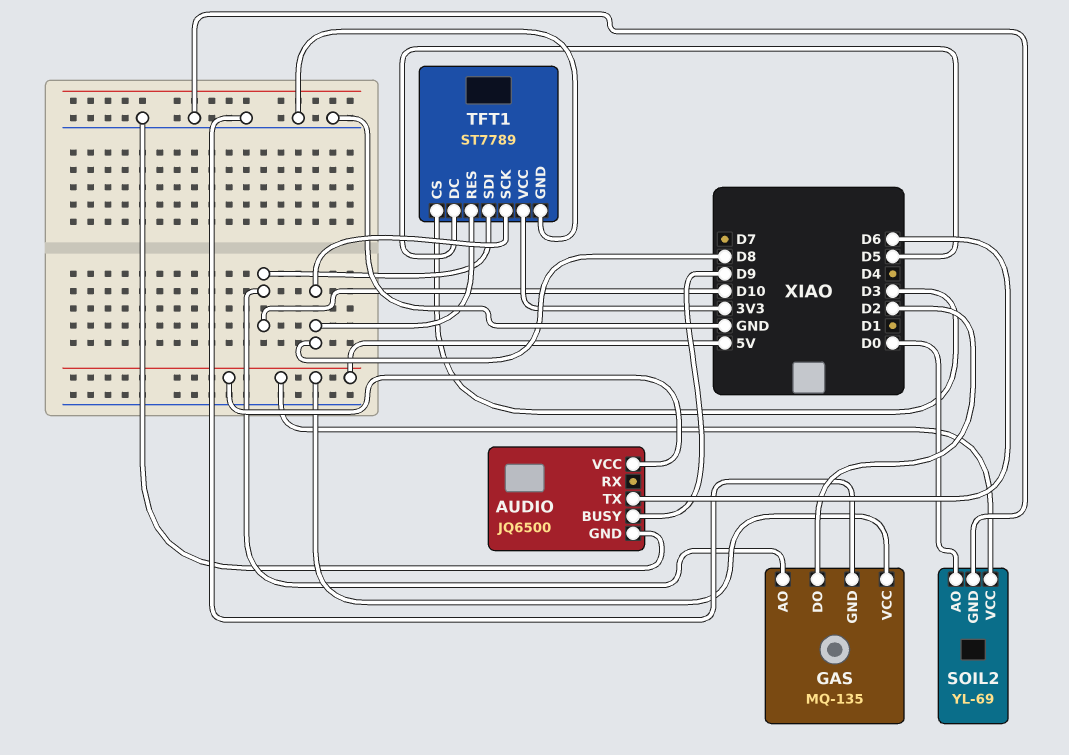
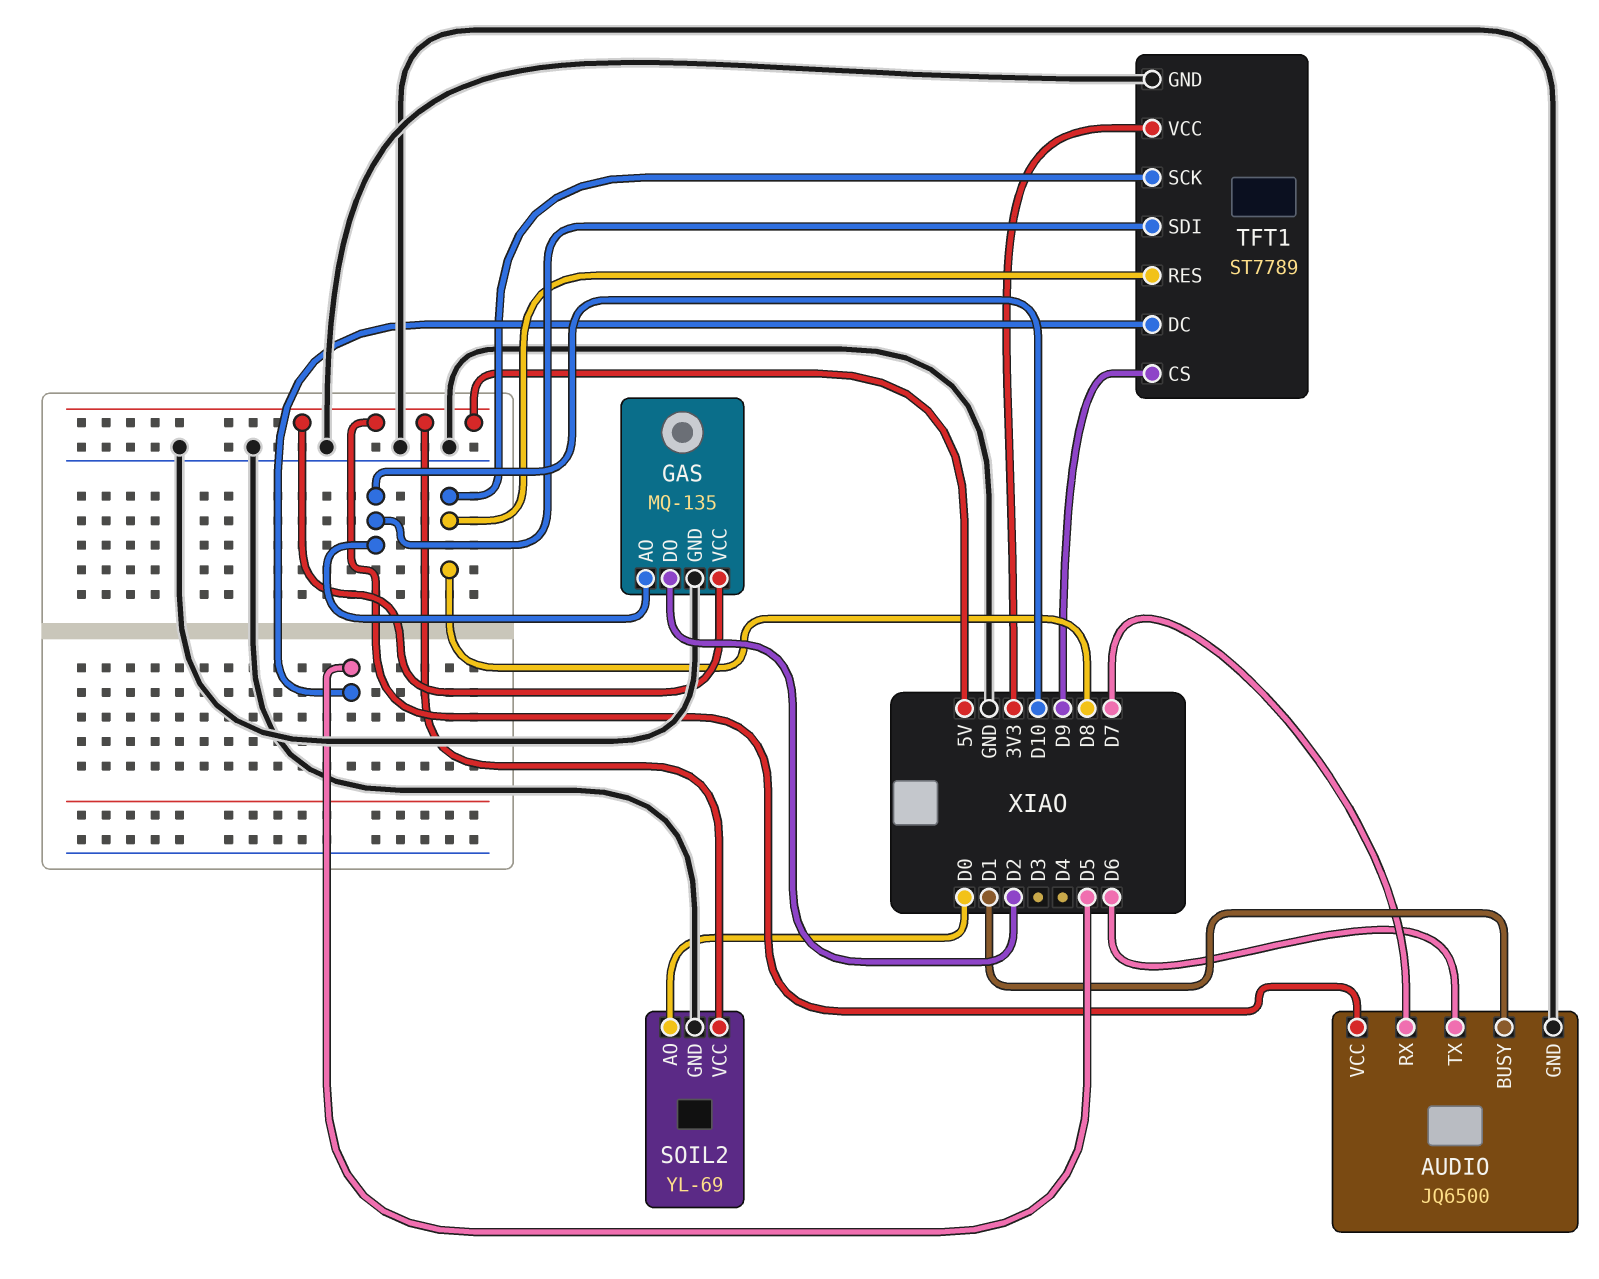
AUDIO pin BUSY: D9 -> D1
AUDIO pin RX: none -> D7
TFT1 pin CS: D3 -> D9

